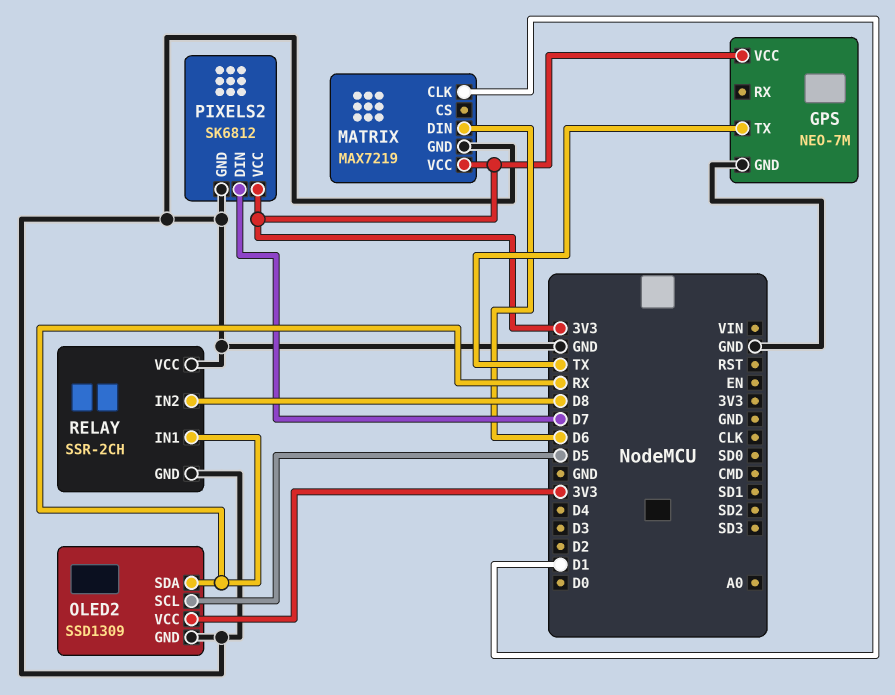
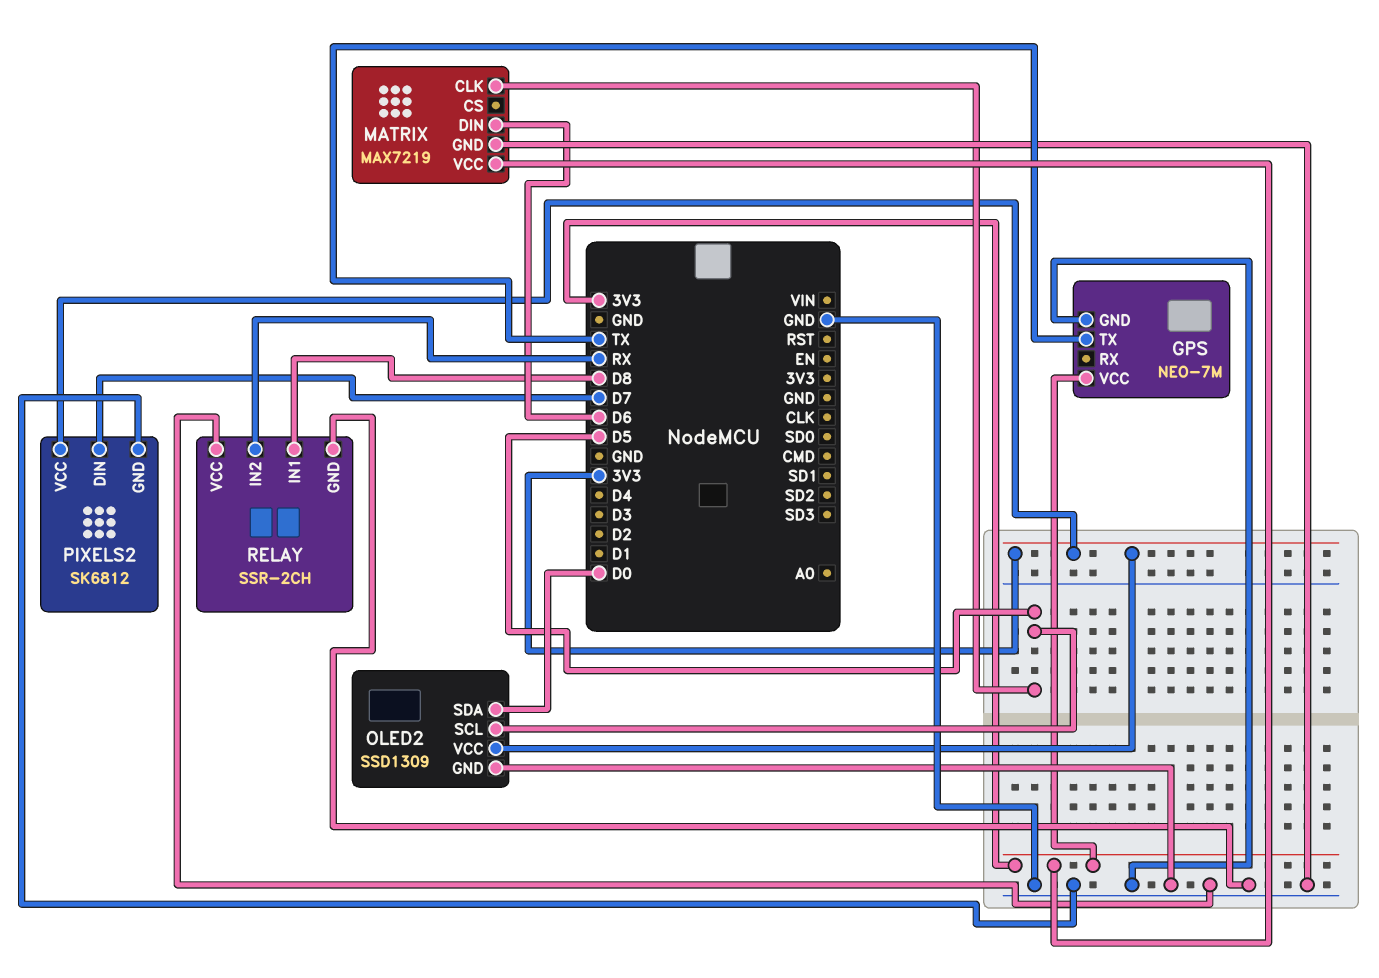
MATRIX pin CLK: D1 -> D5
OLED2 pin SDA: RX -> D0
RELAY pin IN1: RX -> D8
RELAY pin IN2: D8 -> RX

